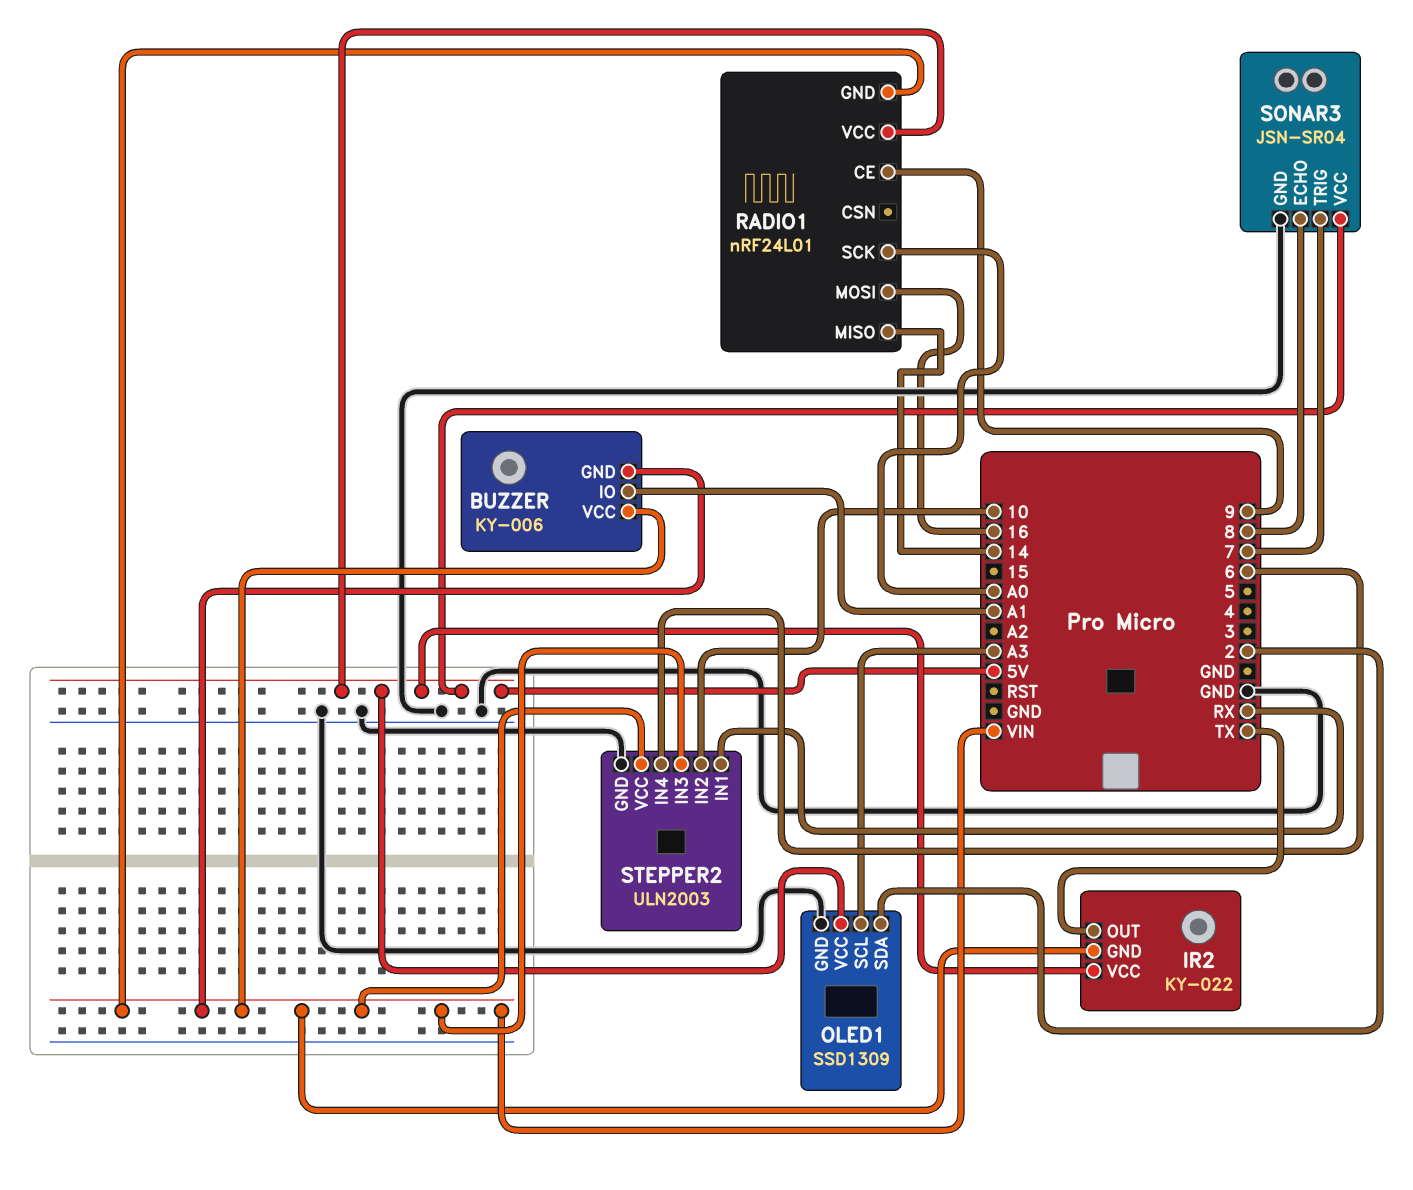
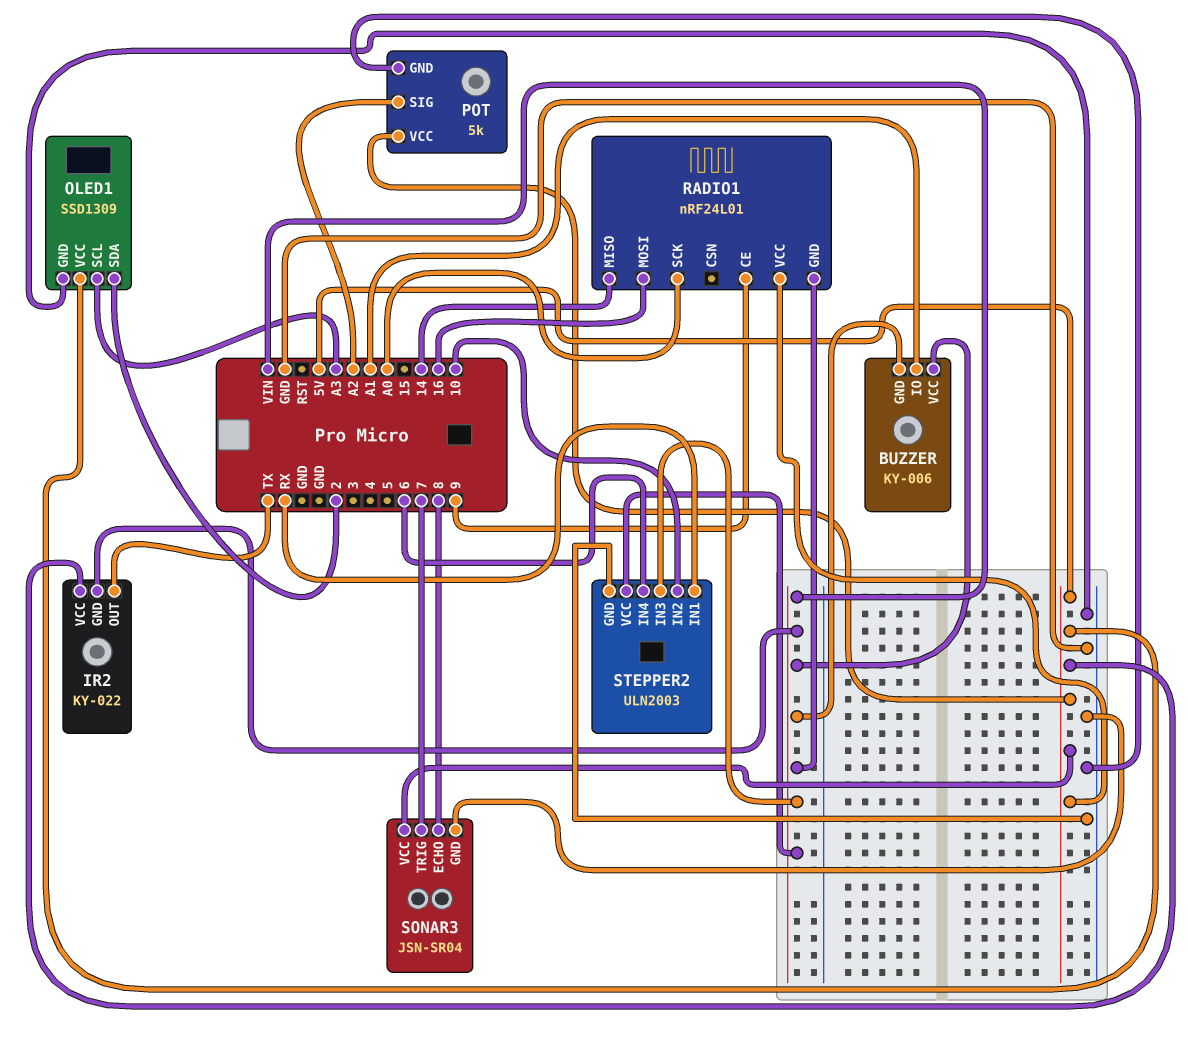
POT: none -> 5k
POT pin GND: none -> GND
POT pin SIG: none -> A2
POT pin VCC: none -> 5V

